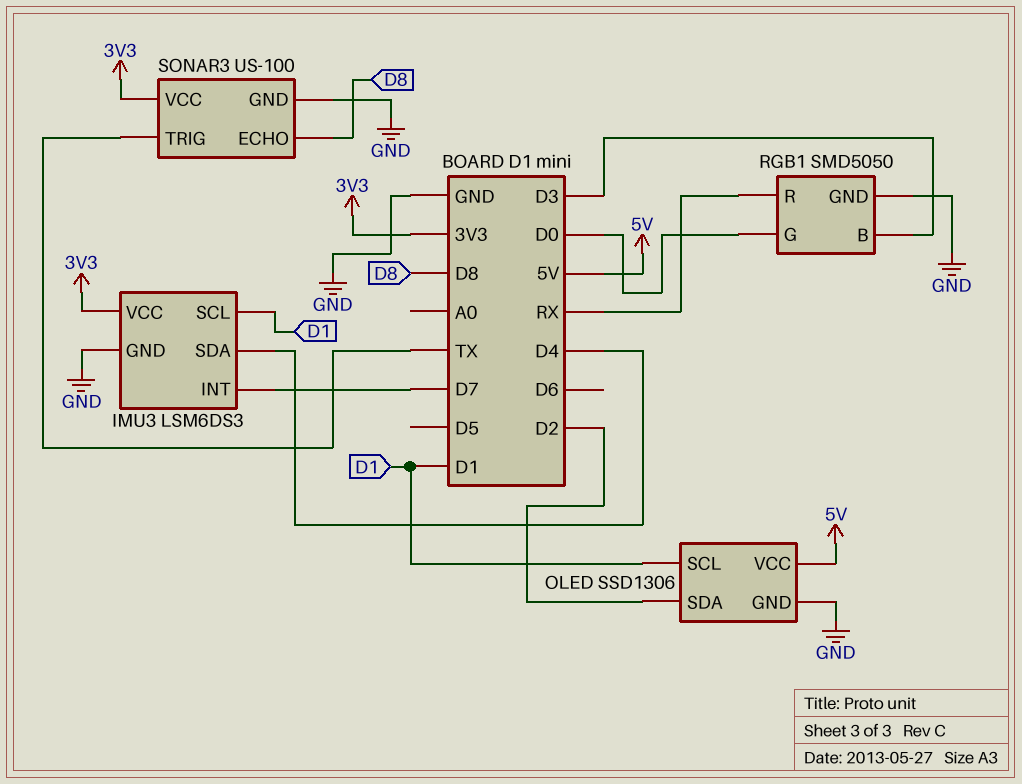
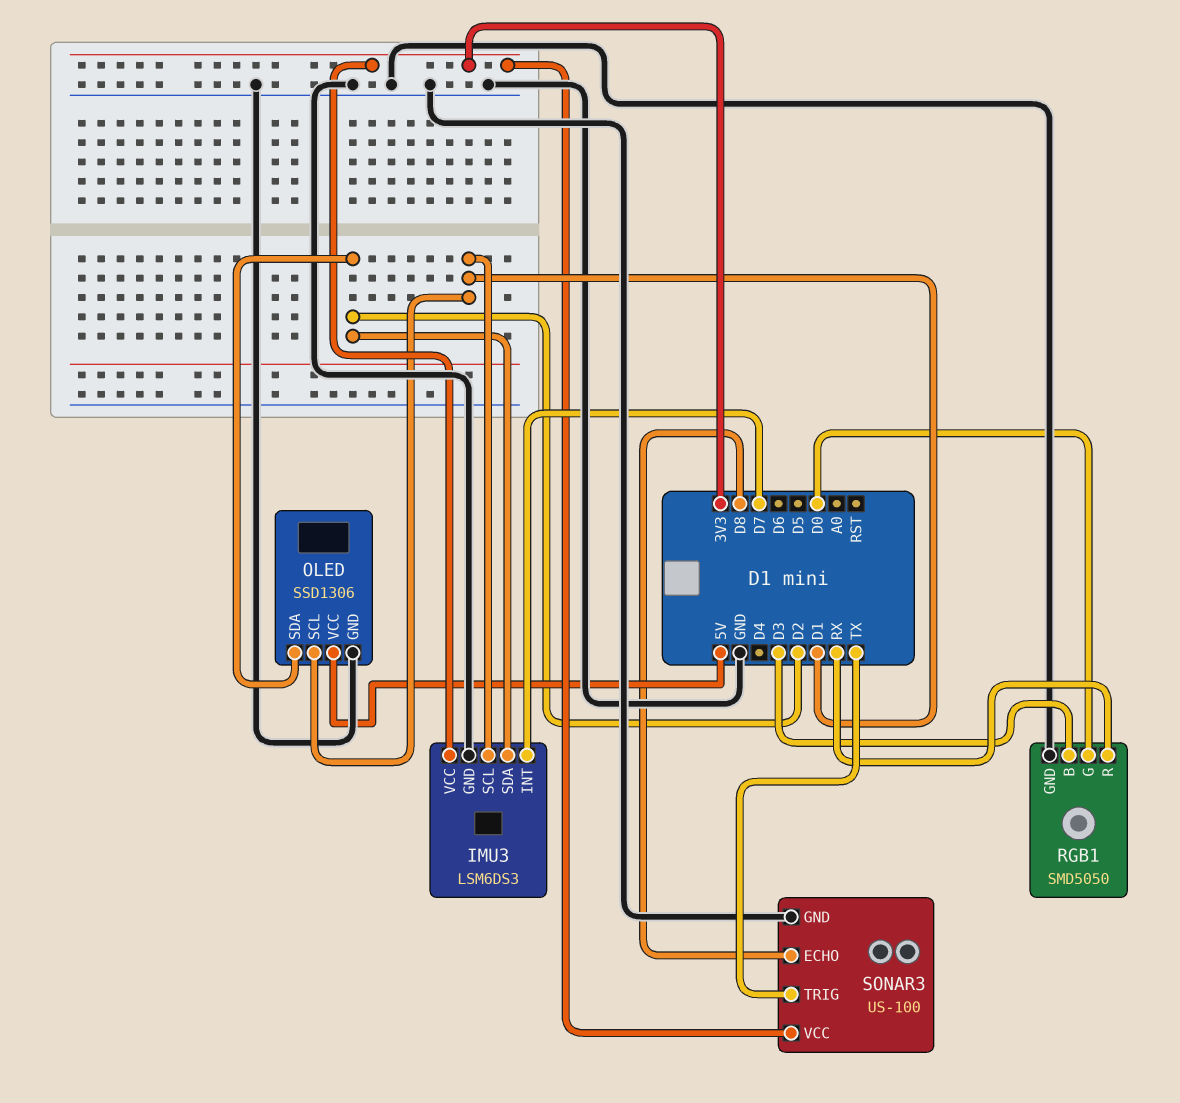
IMU3 pin SDA: D4 -> D2

